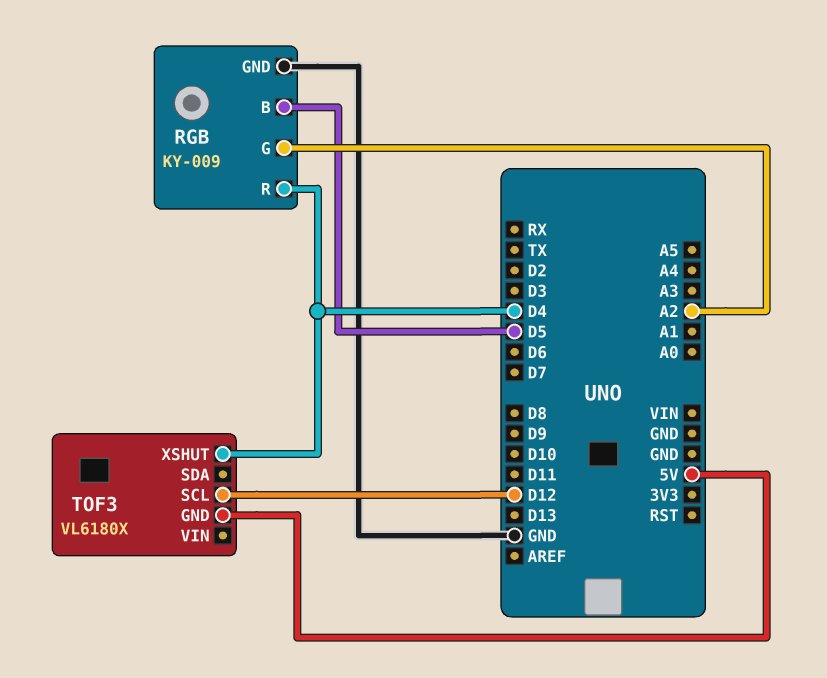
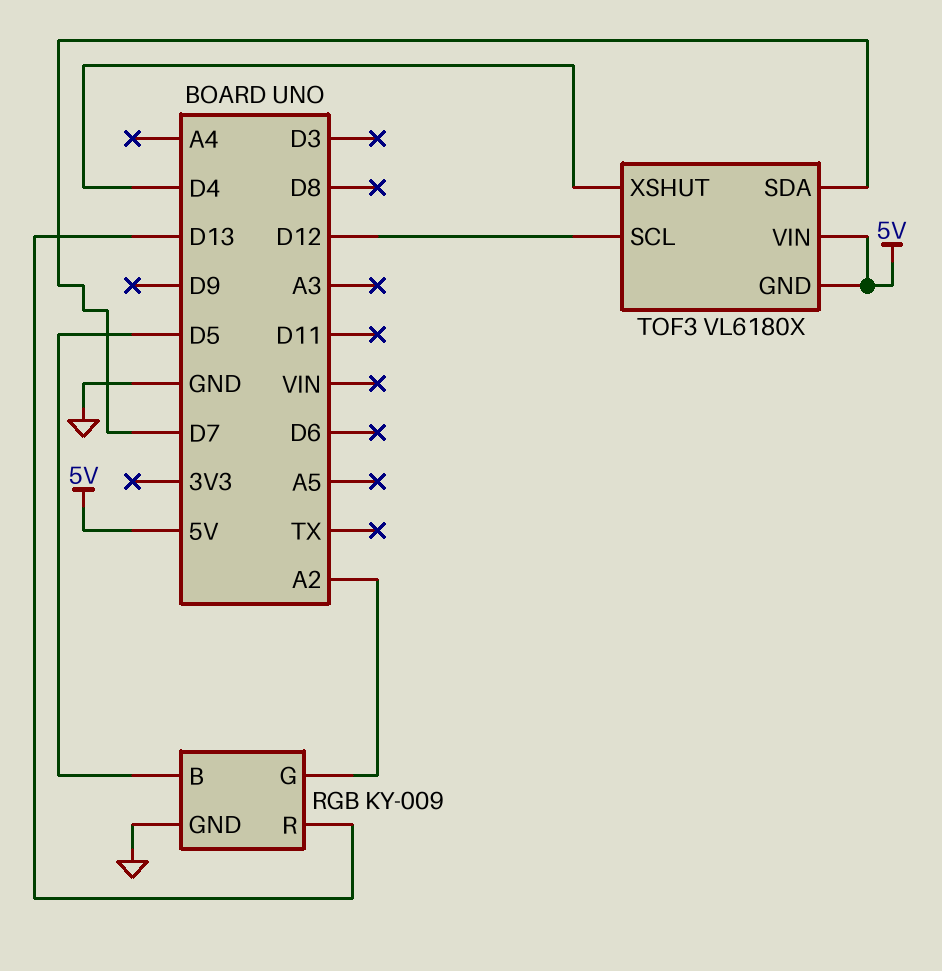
RGB pin R: D4 -> D13
TOF3 pin SDA: none -> D7
TOF3 pin VIN: none -> 5V

